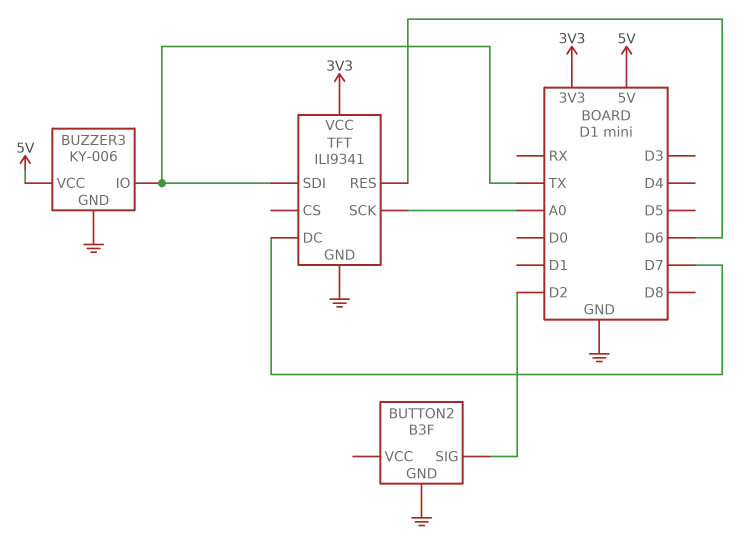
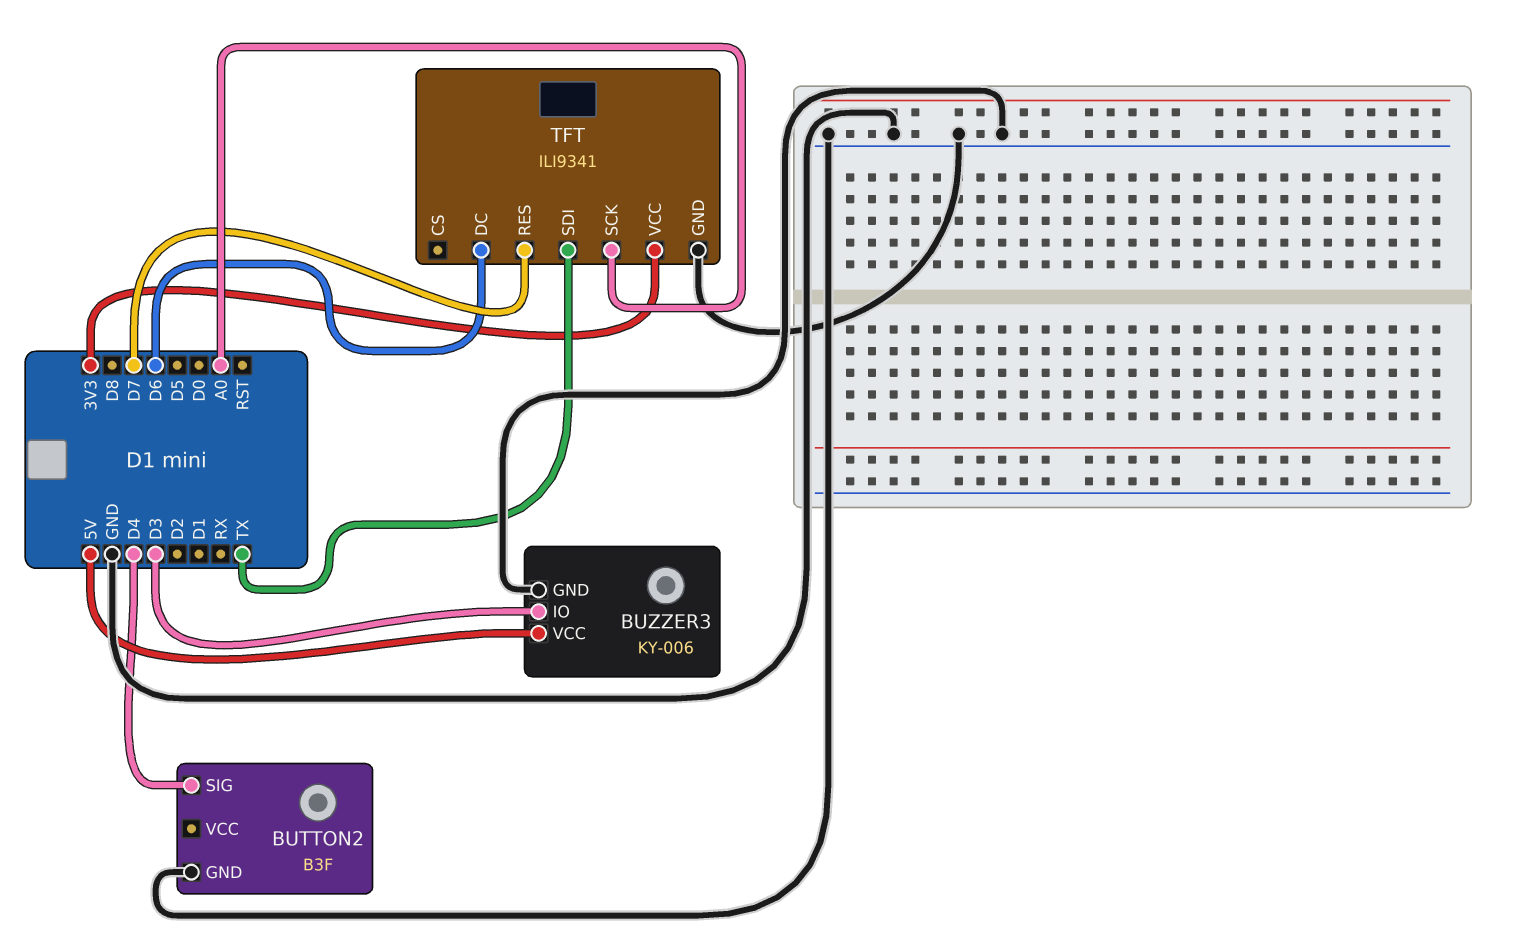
BUTTON2 pin SIG: D2 -> D4
BUZZER3 pin IO: TX -> D3
TFT pin DC: D7 -> D6
TFT pin RES: D6 -> D7

